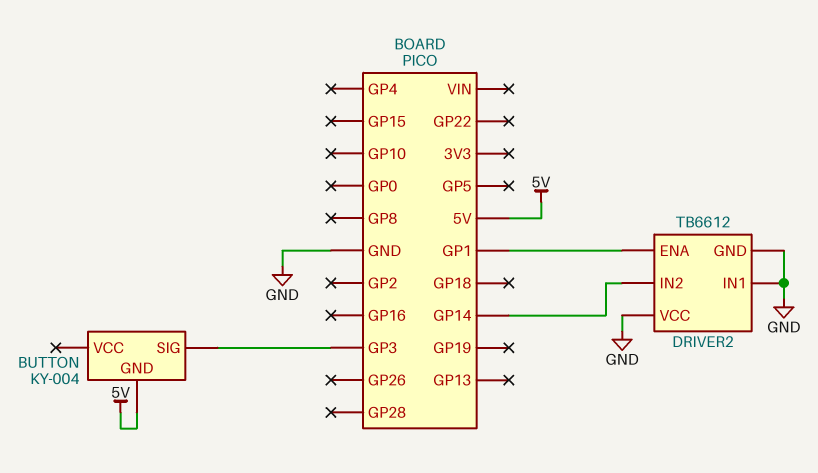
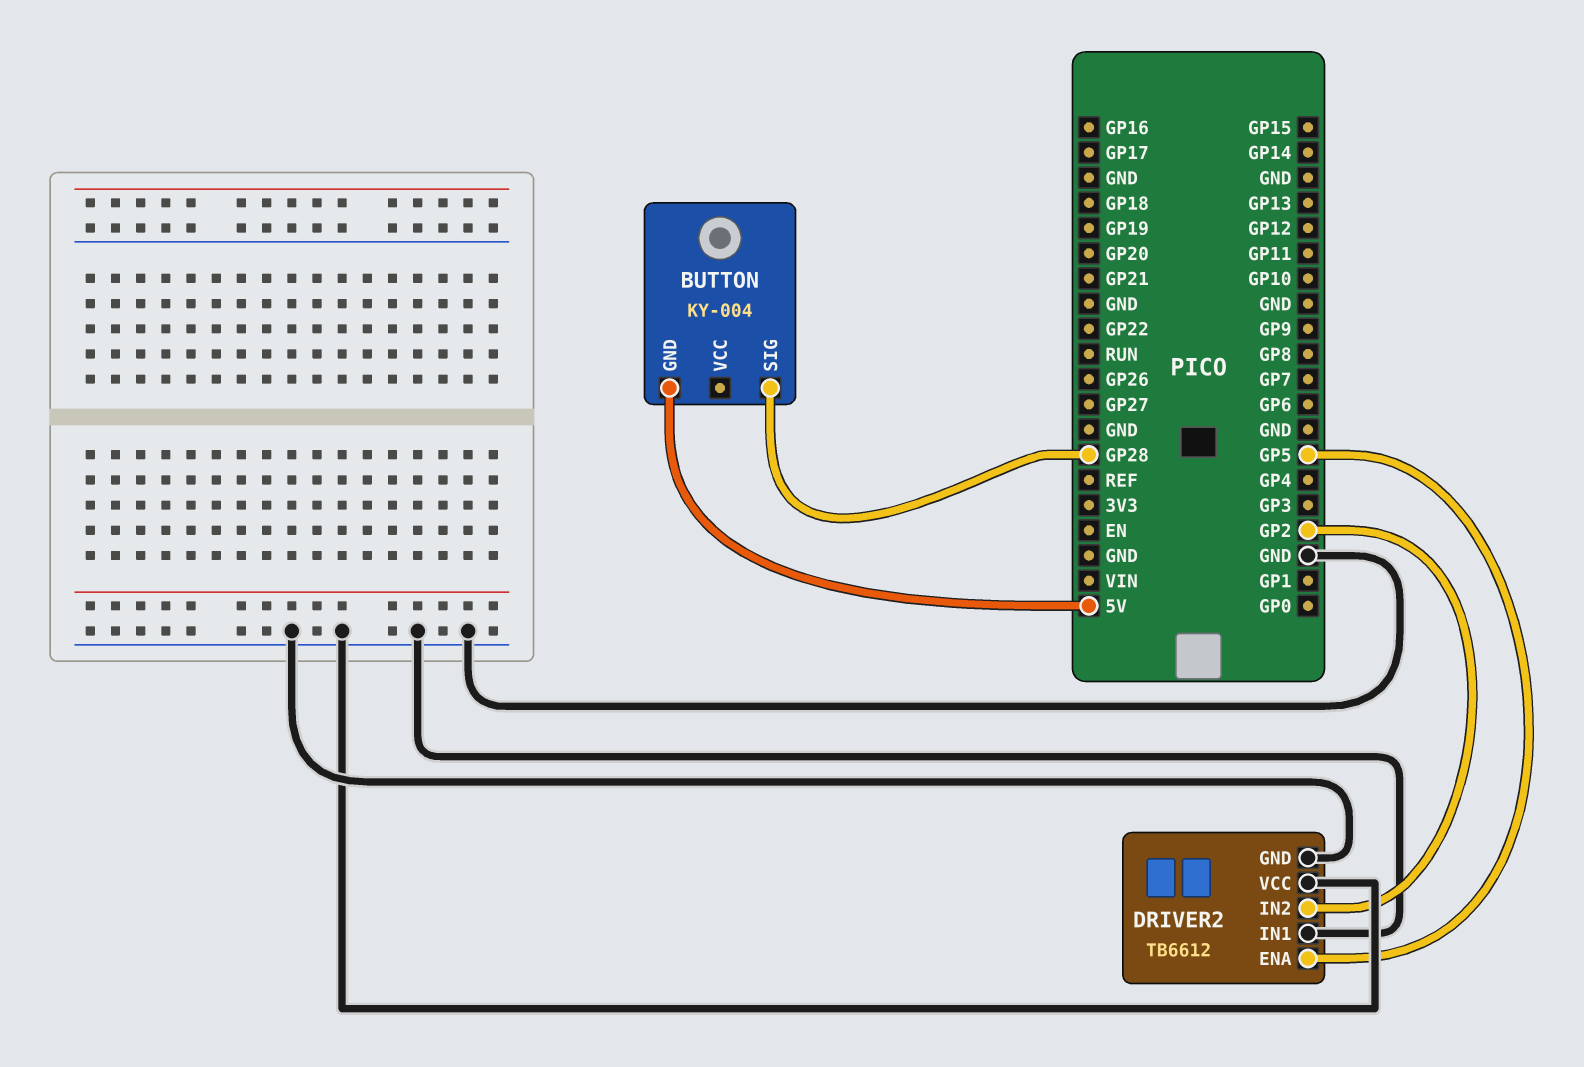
BUTTON pin SIG: GP3 -> GP28
DRIVER2 pin ENA: GP1 -> GP5
DRIVER2 pin IN2: GP14 -> GP2

